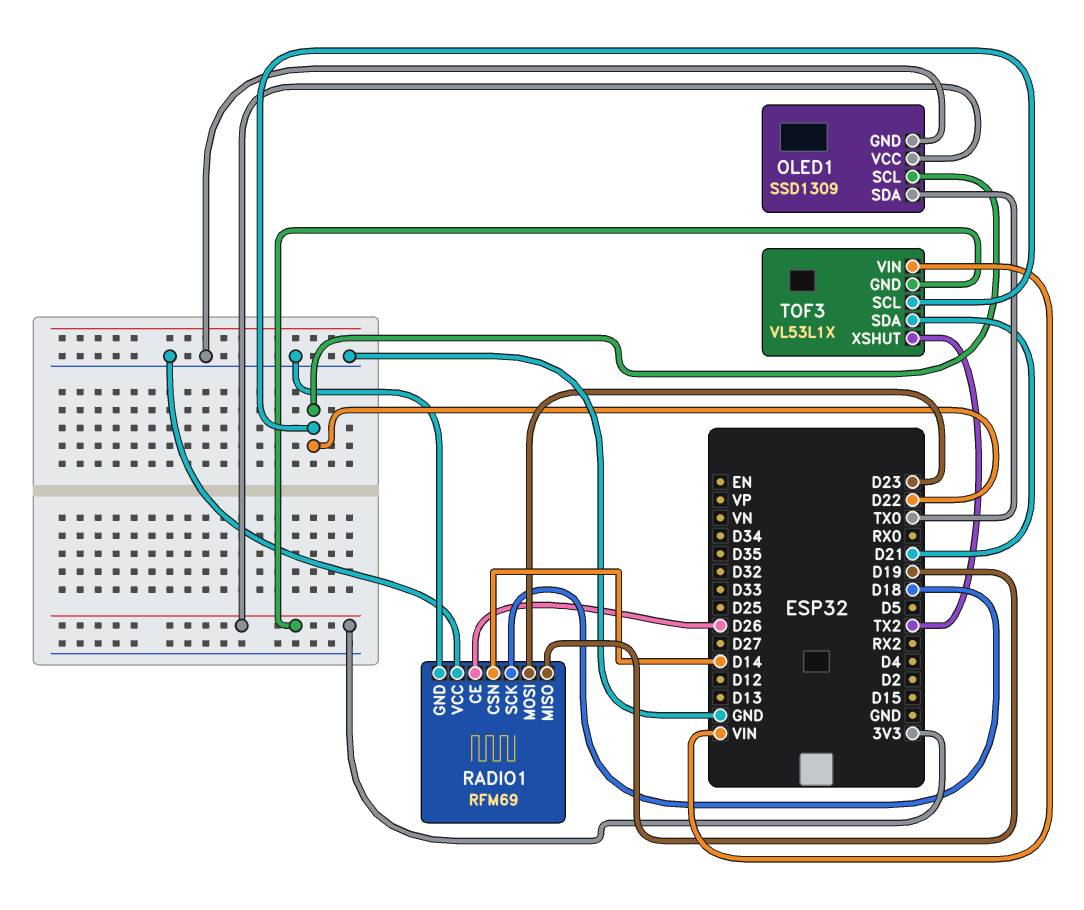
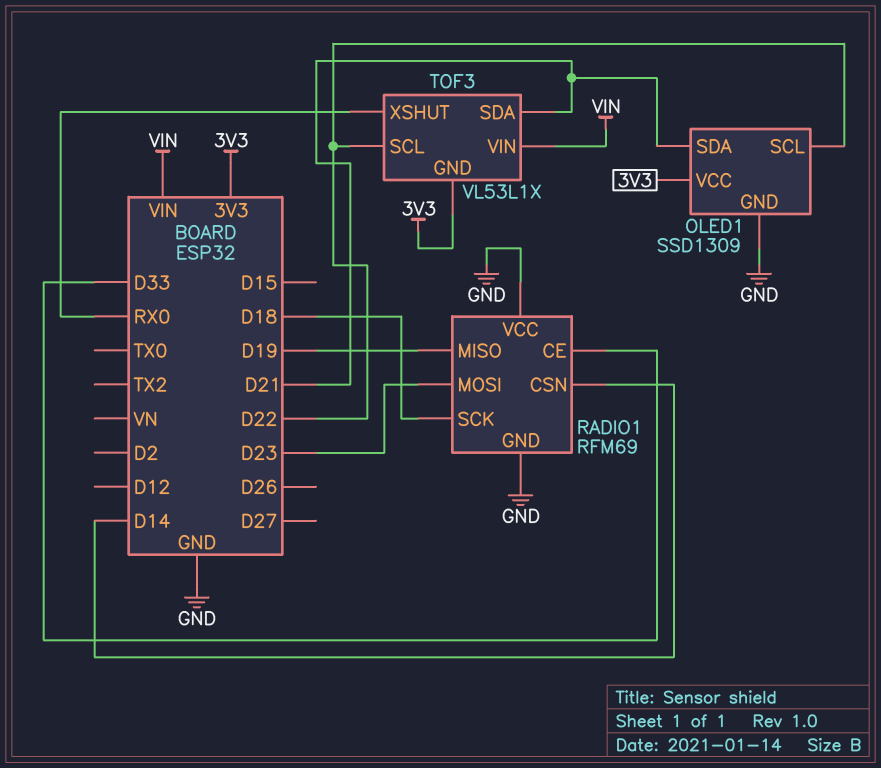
OLED1 pin SDA: TX0 -> D21
RADIO1 pin CE: D26 -> D33
TOF3 pin XSHUT: TX2 -> RX0

